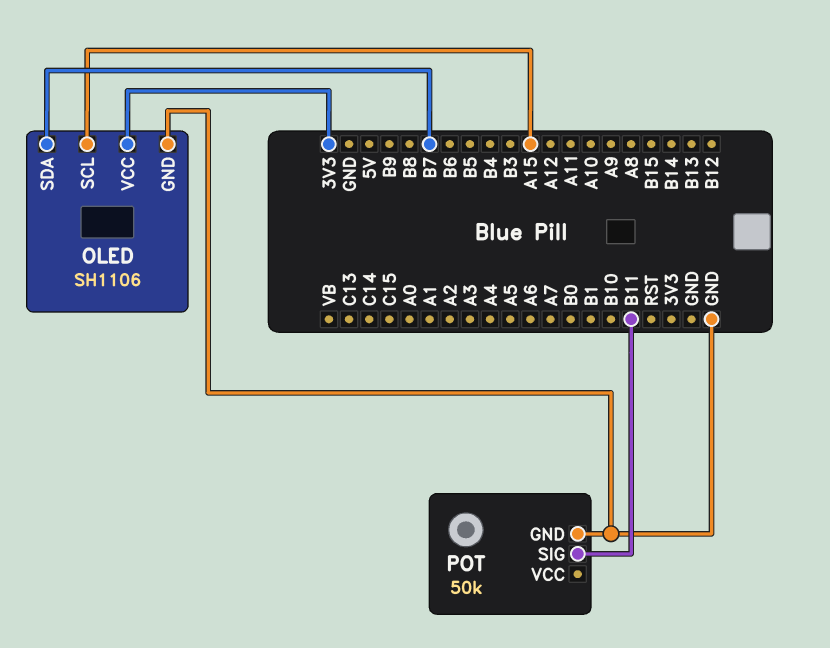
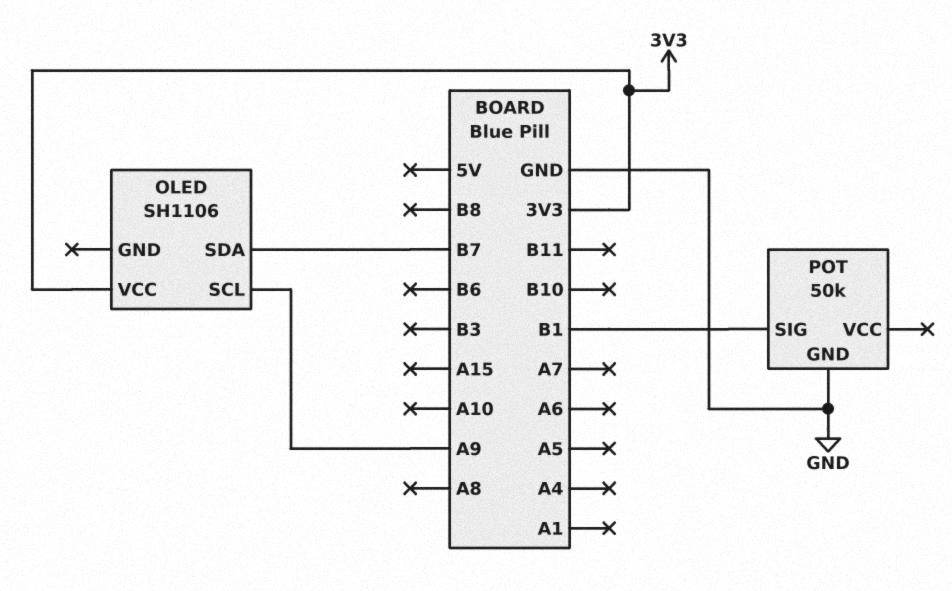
OLED pin GND: GND -> none
OLED pin SCL: A15 -> A9
POT pin SIG: B11 -> B1

